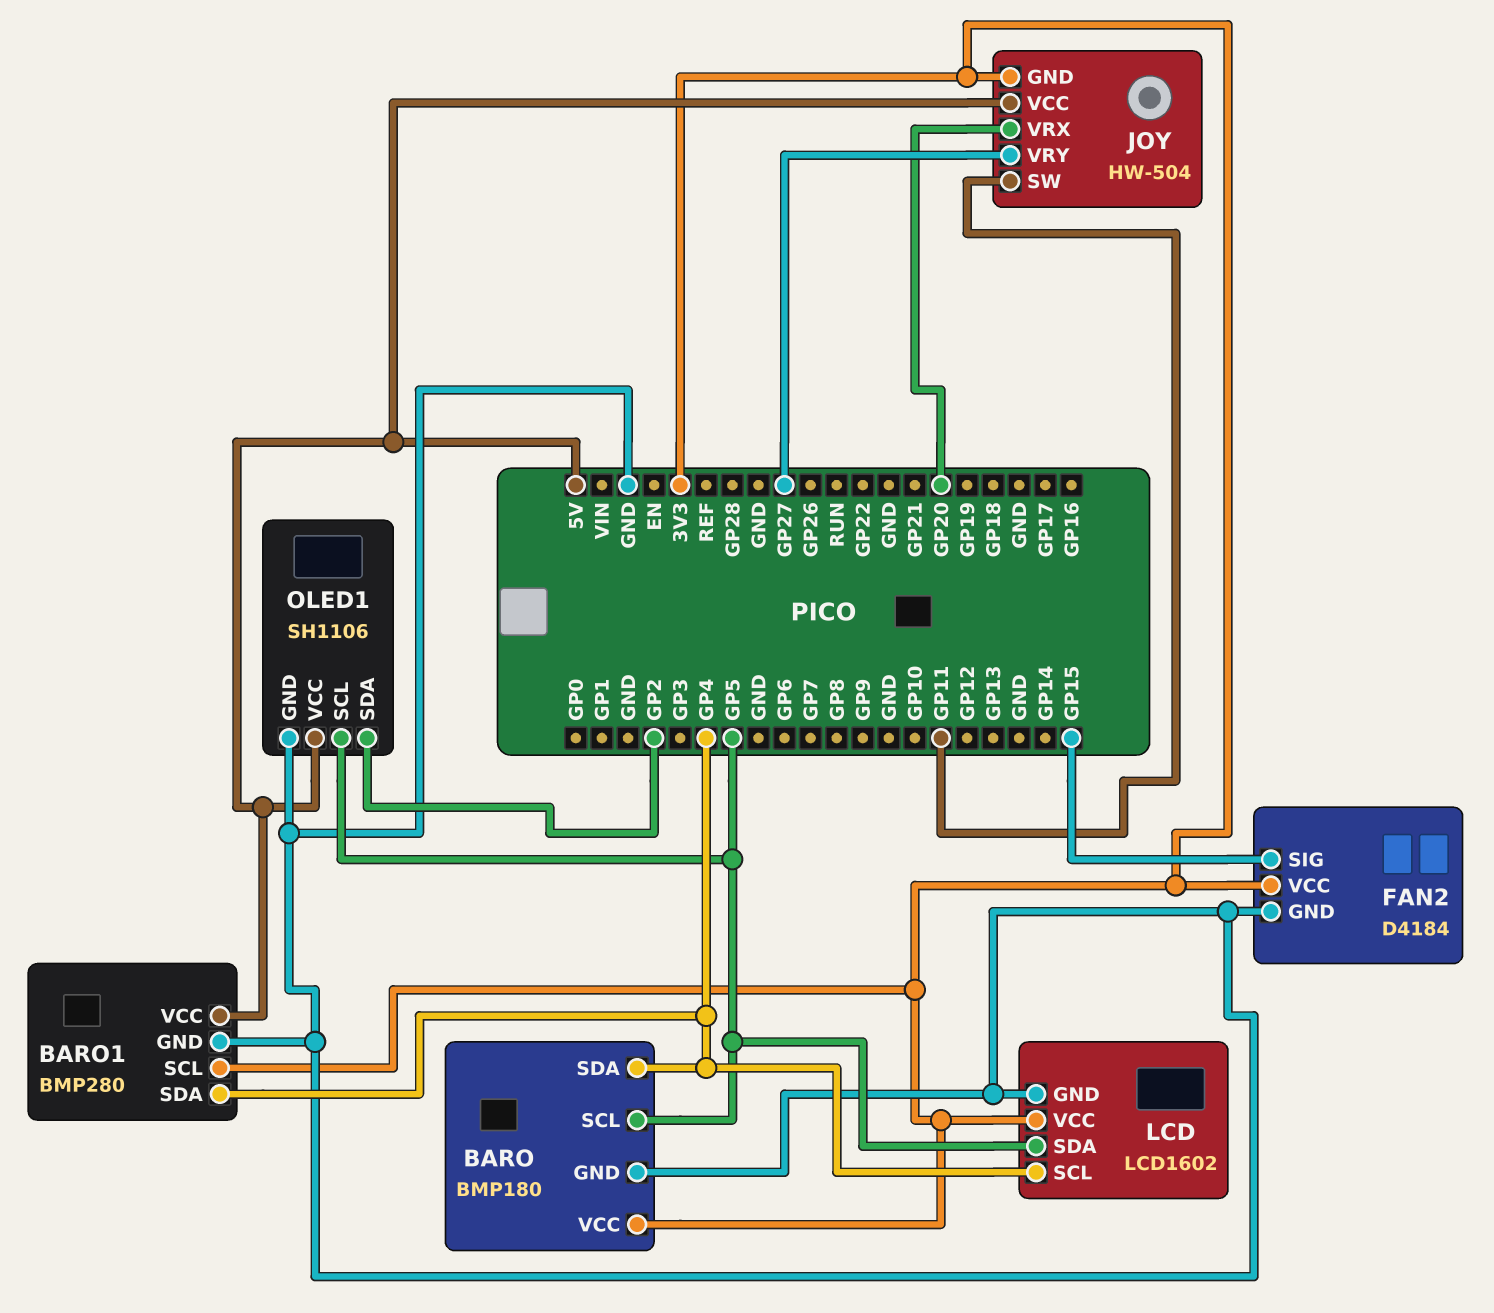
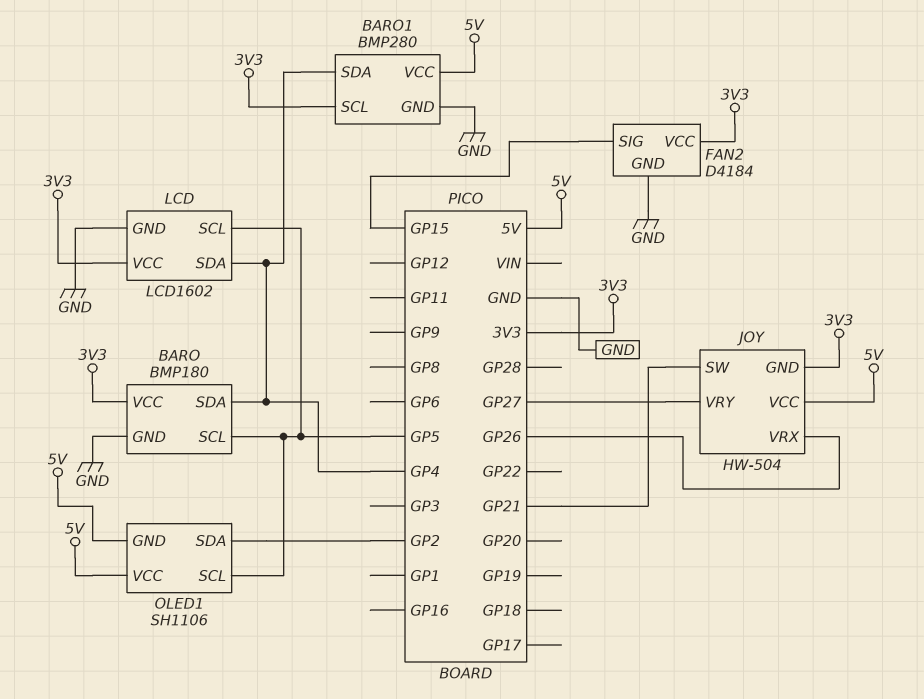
JOY pin SW: GP11 -> GP21
JOY pin VRX: GP20 -> GP26
LCD pin SCL: GP4 -> GP5
LCD pin SDA: GP5 -> GP4
OLED1 pin GND: GND -> 5V

